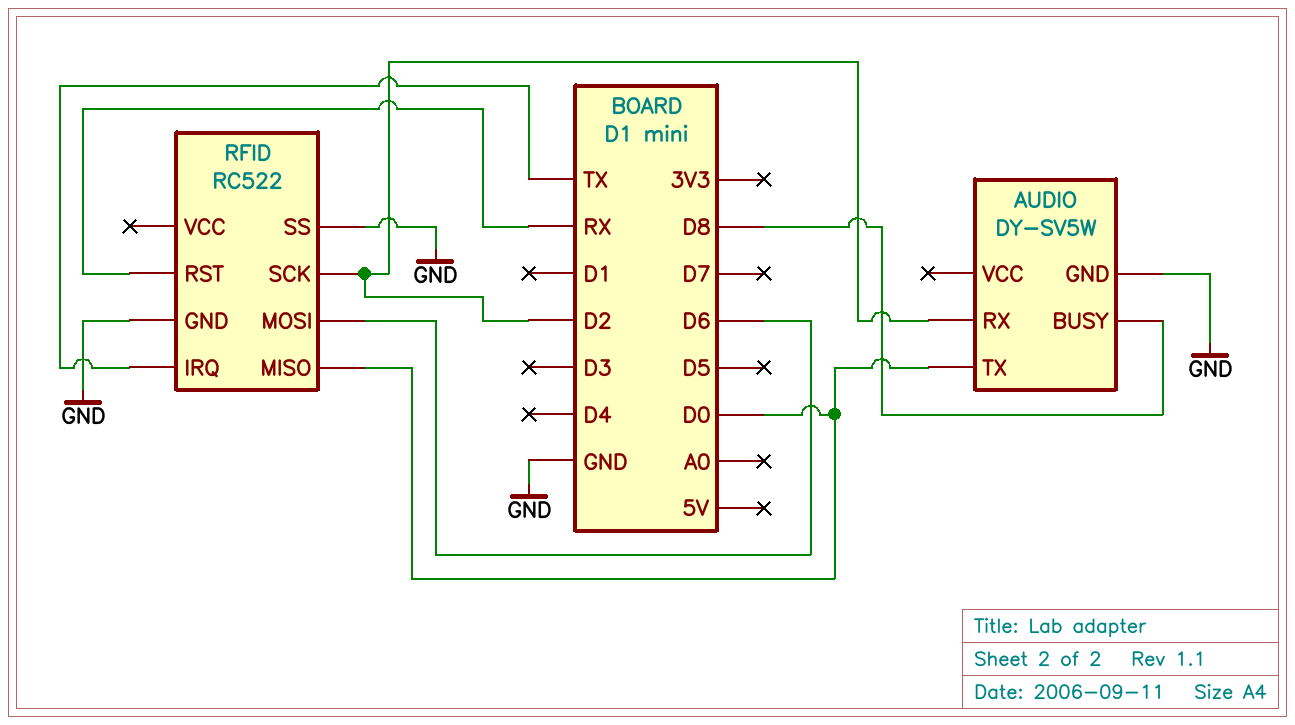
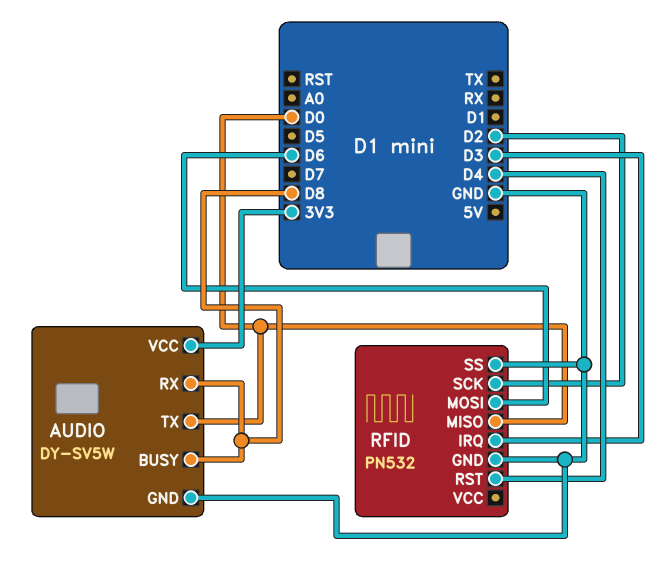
AUDIO pin RX: D2 -> D8
AUDIO pin VCC: none -> 3V3
RFID: RC522 -> PN532
RFID pin IRQ: TX -> D3
RFID pin RST: RX -> D4

